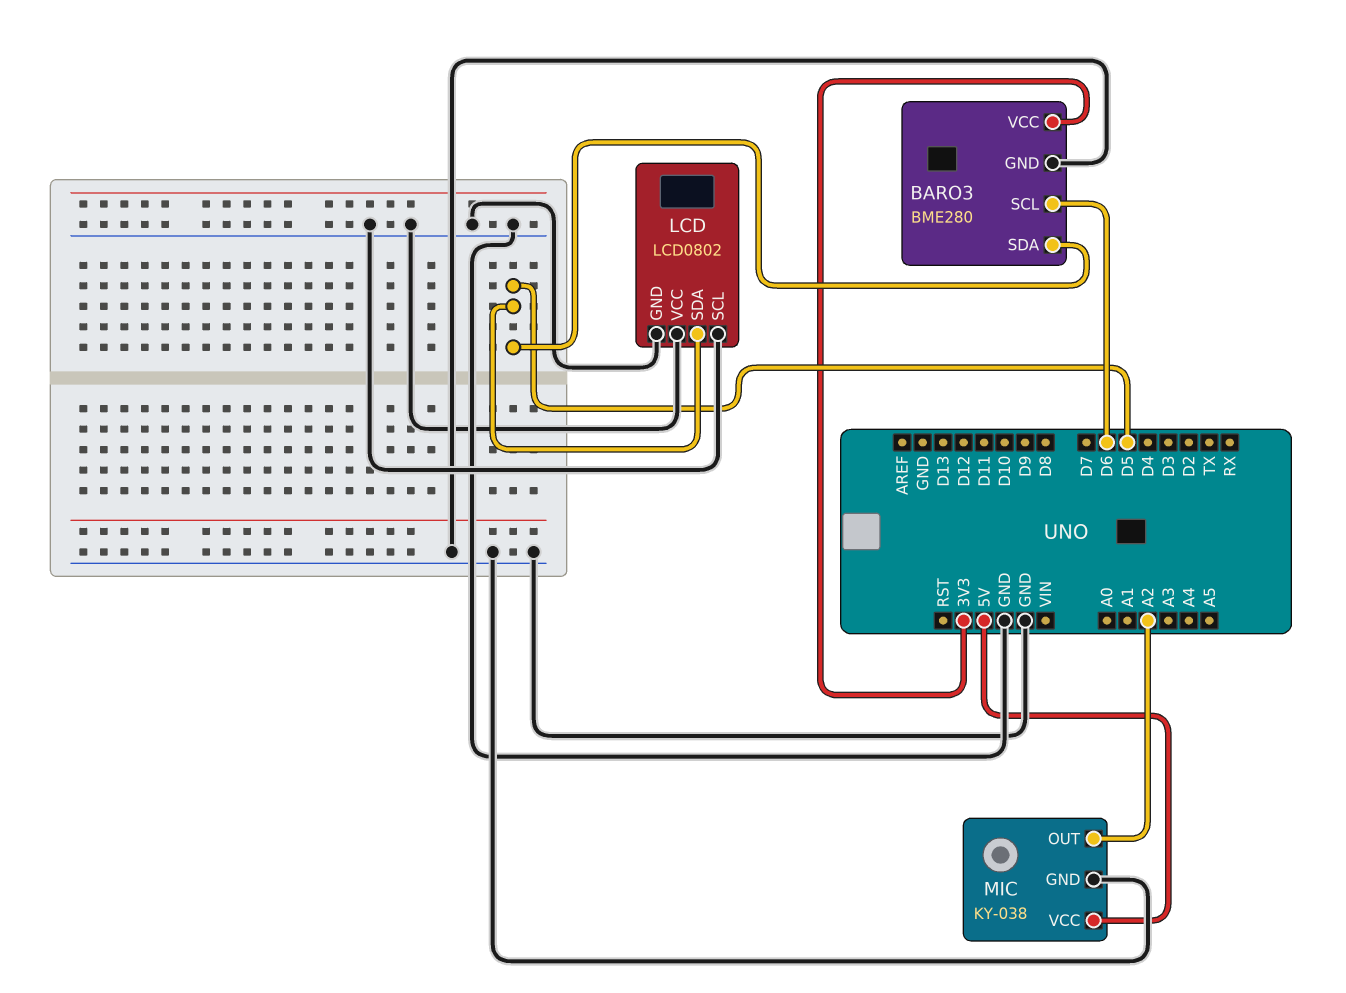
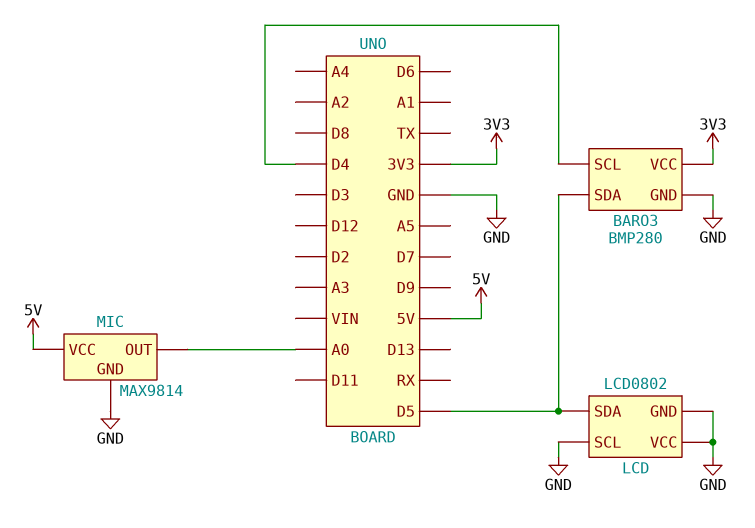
BARO3: BME280 -> BMP280
BARO3 pin SCL: D6 -> D4
MIC: KY-038 -> MAX9814
MIC pin OUT: A2 -> A0

